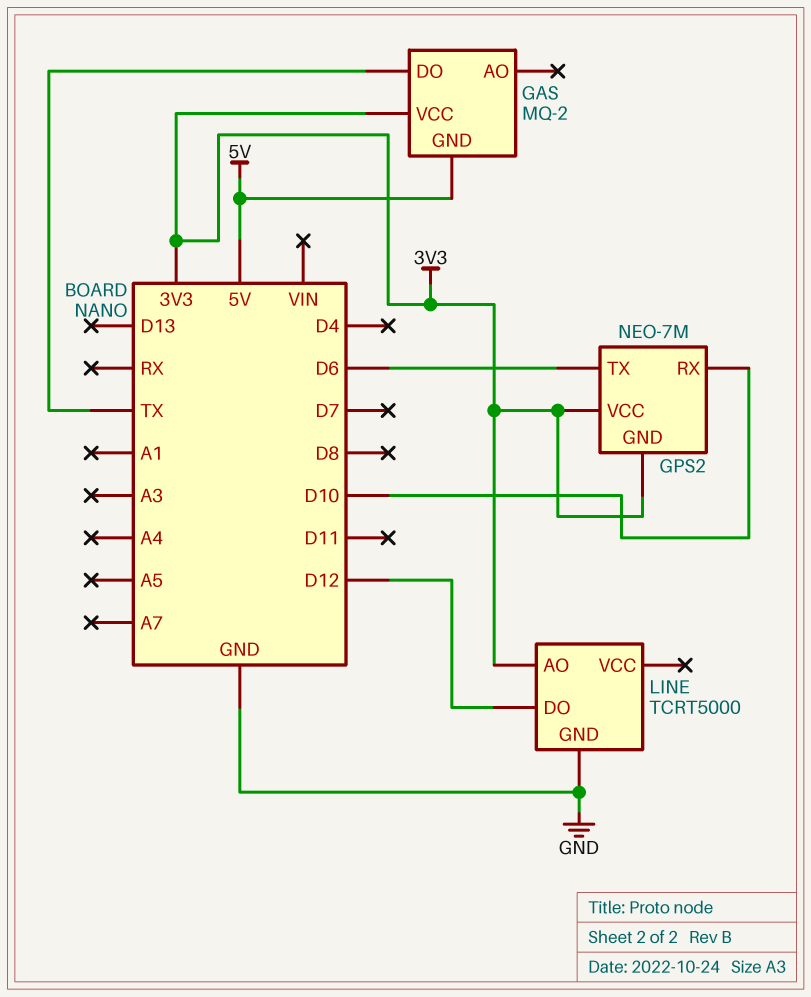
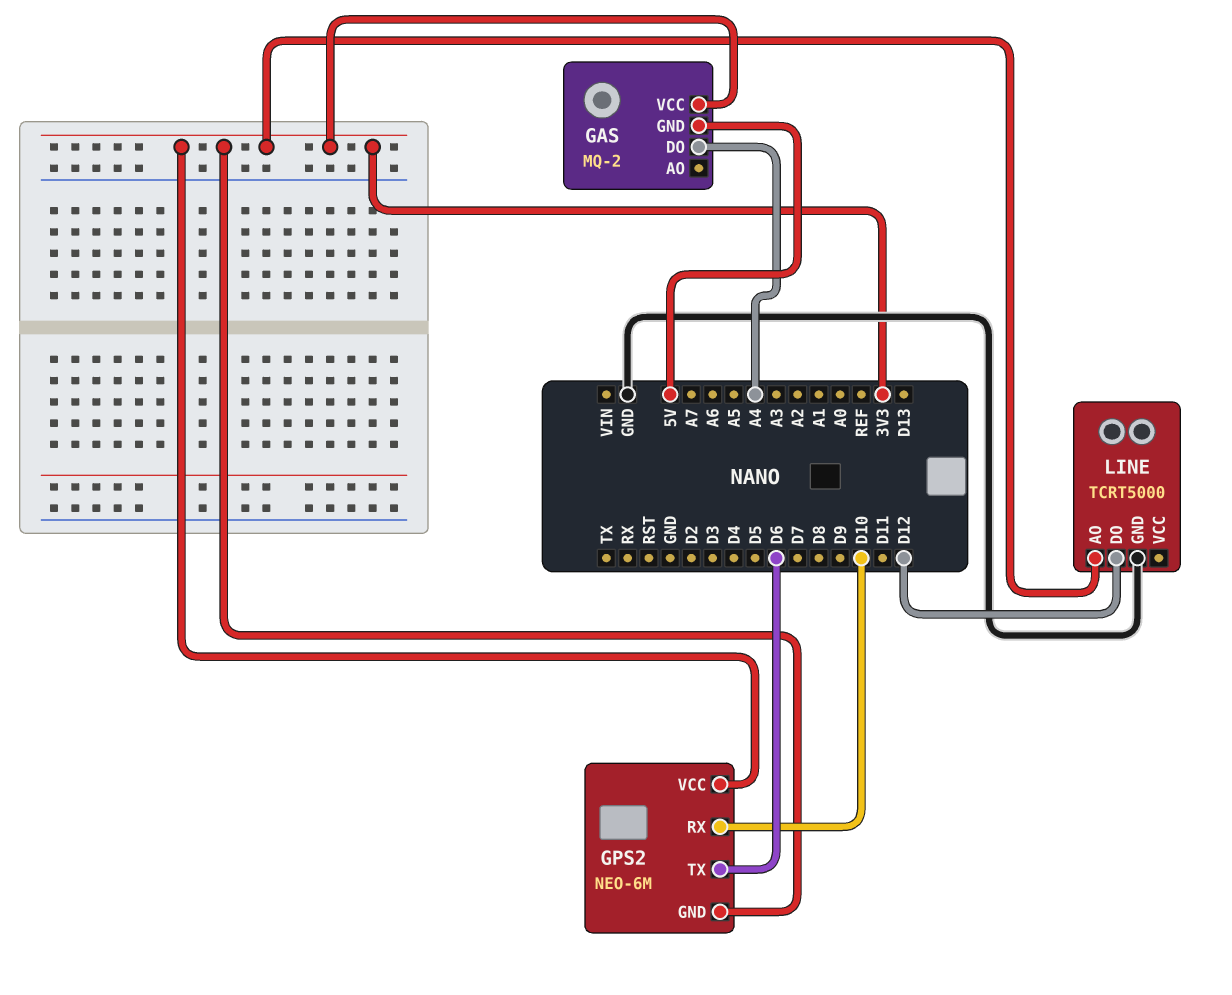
GAS pin DO: TX -> A4
GPS2: NEO-7M -> NEO-6M

